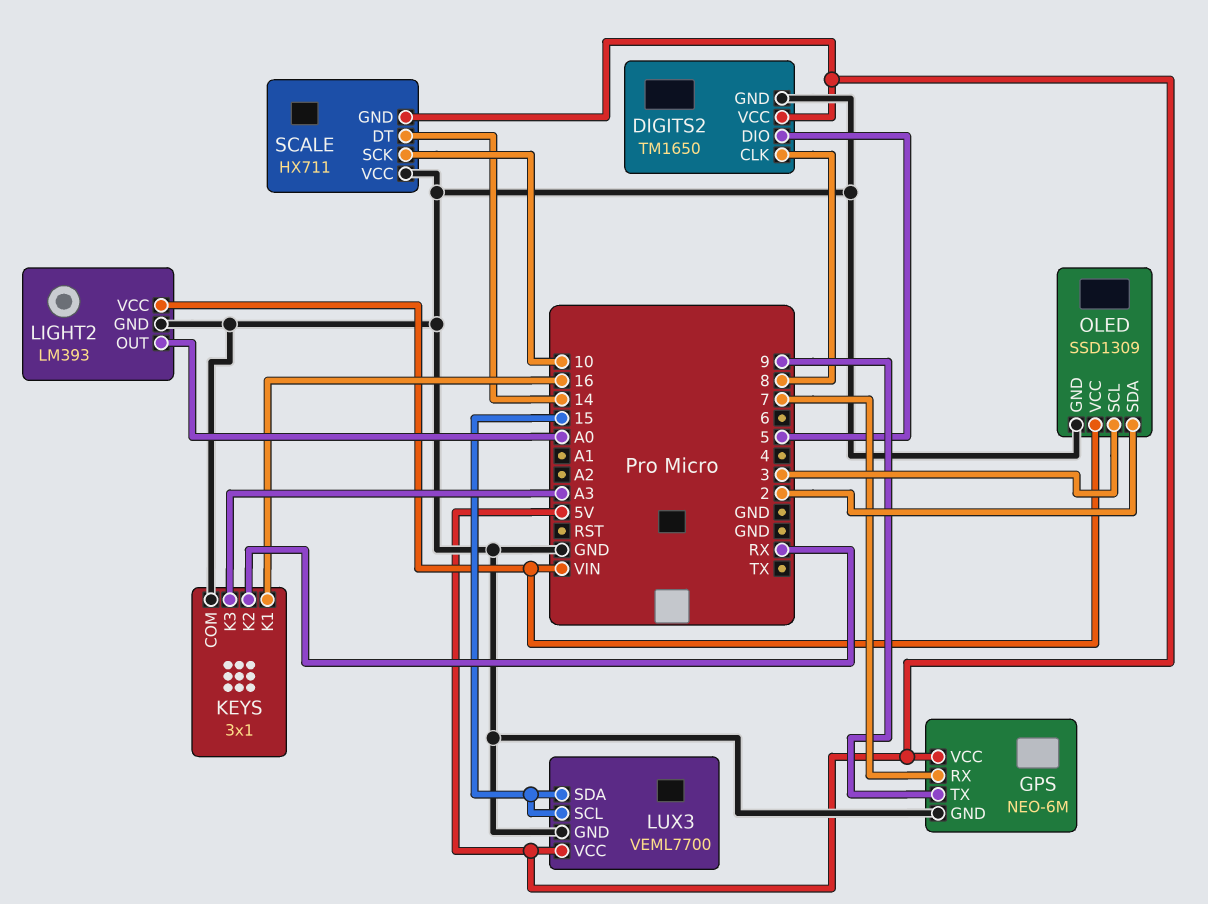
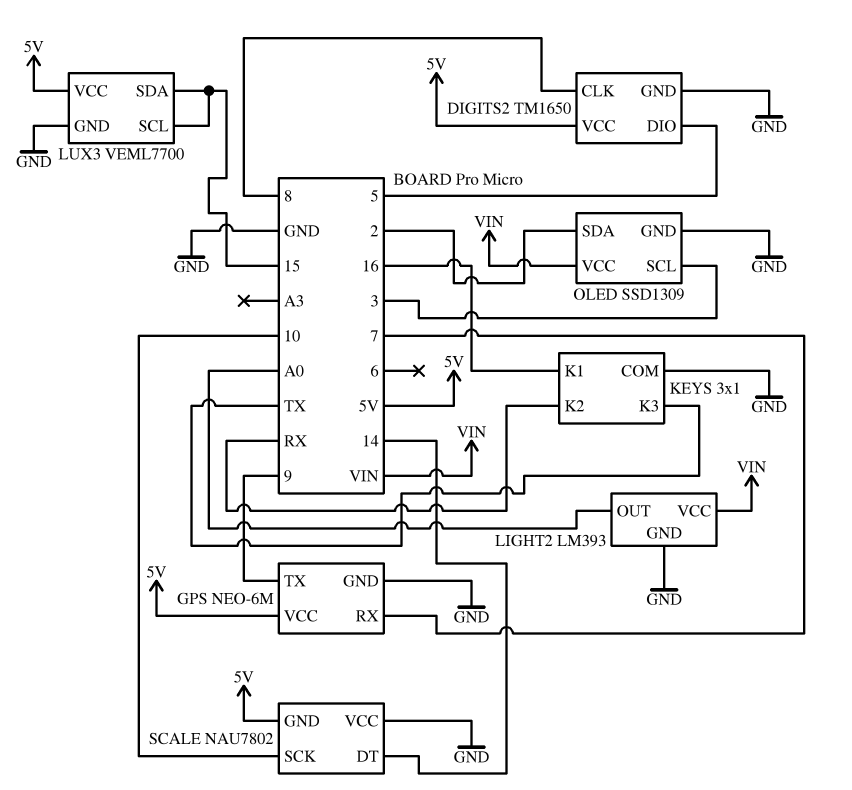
KEYS pin K3: A3 -> TX
SCALE: HX711 -> NAU7802

